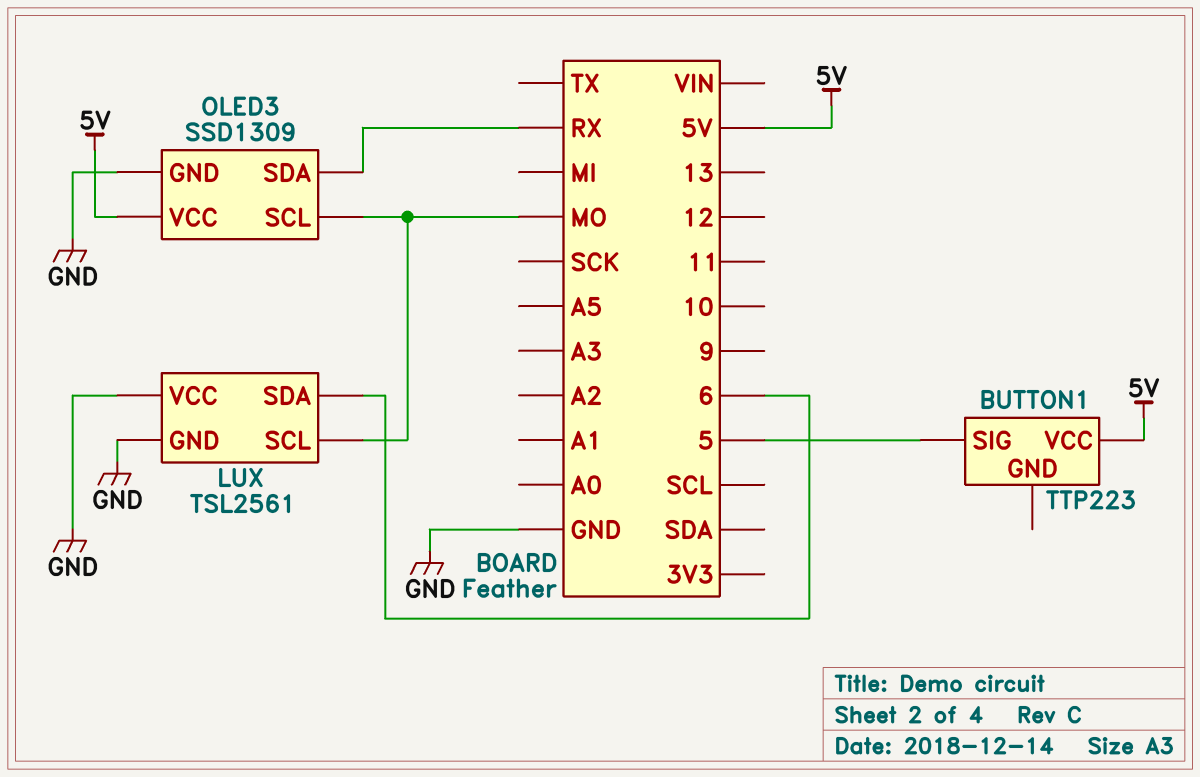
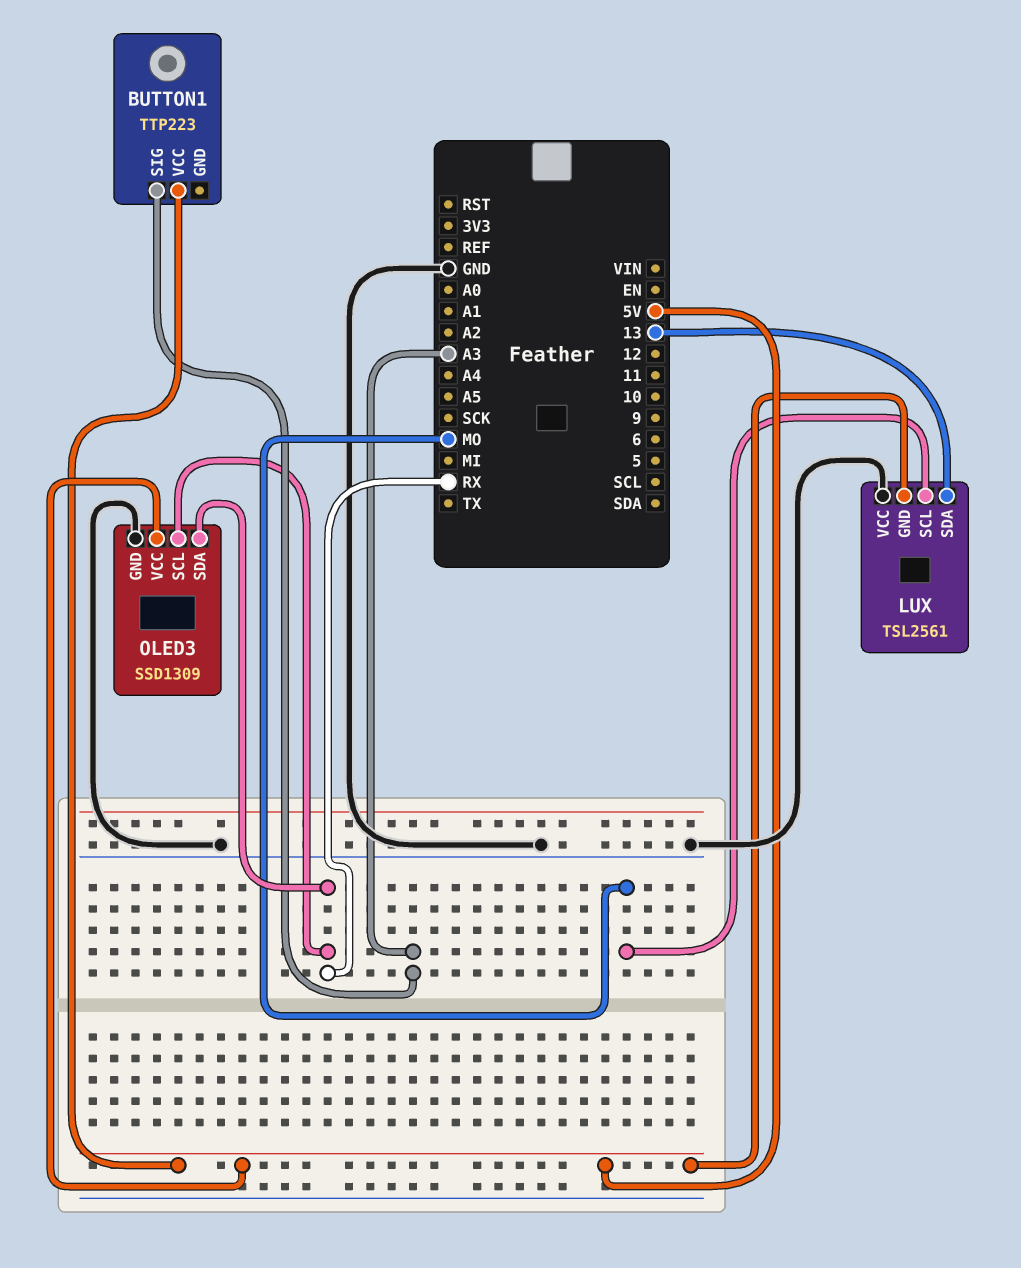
BUTTON1 pin SIG: 5 -> A3
LUX pin GND: GND -> 5V
LUX pin SDA: 6 -> 13
OLED3 pin SCL: MO -> RX

